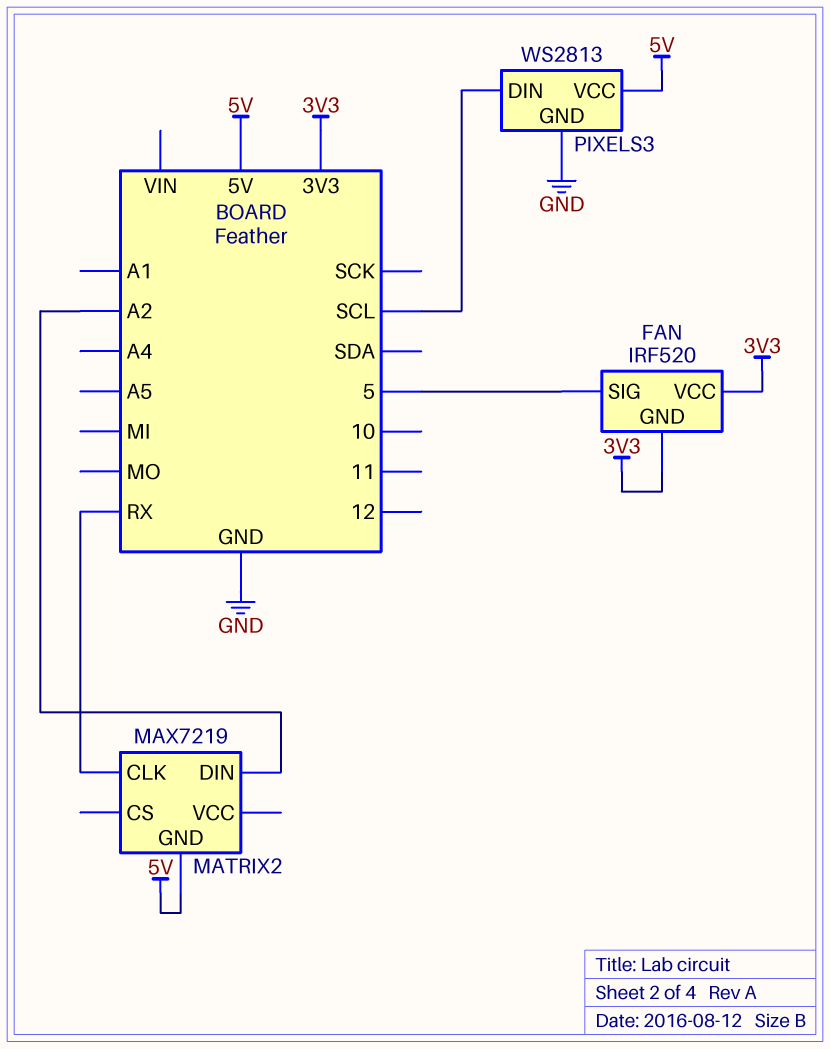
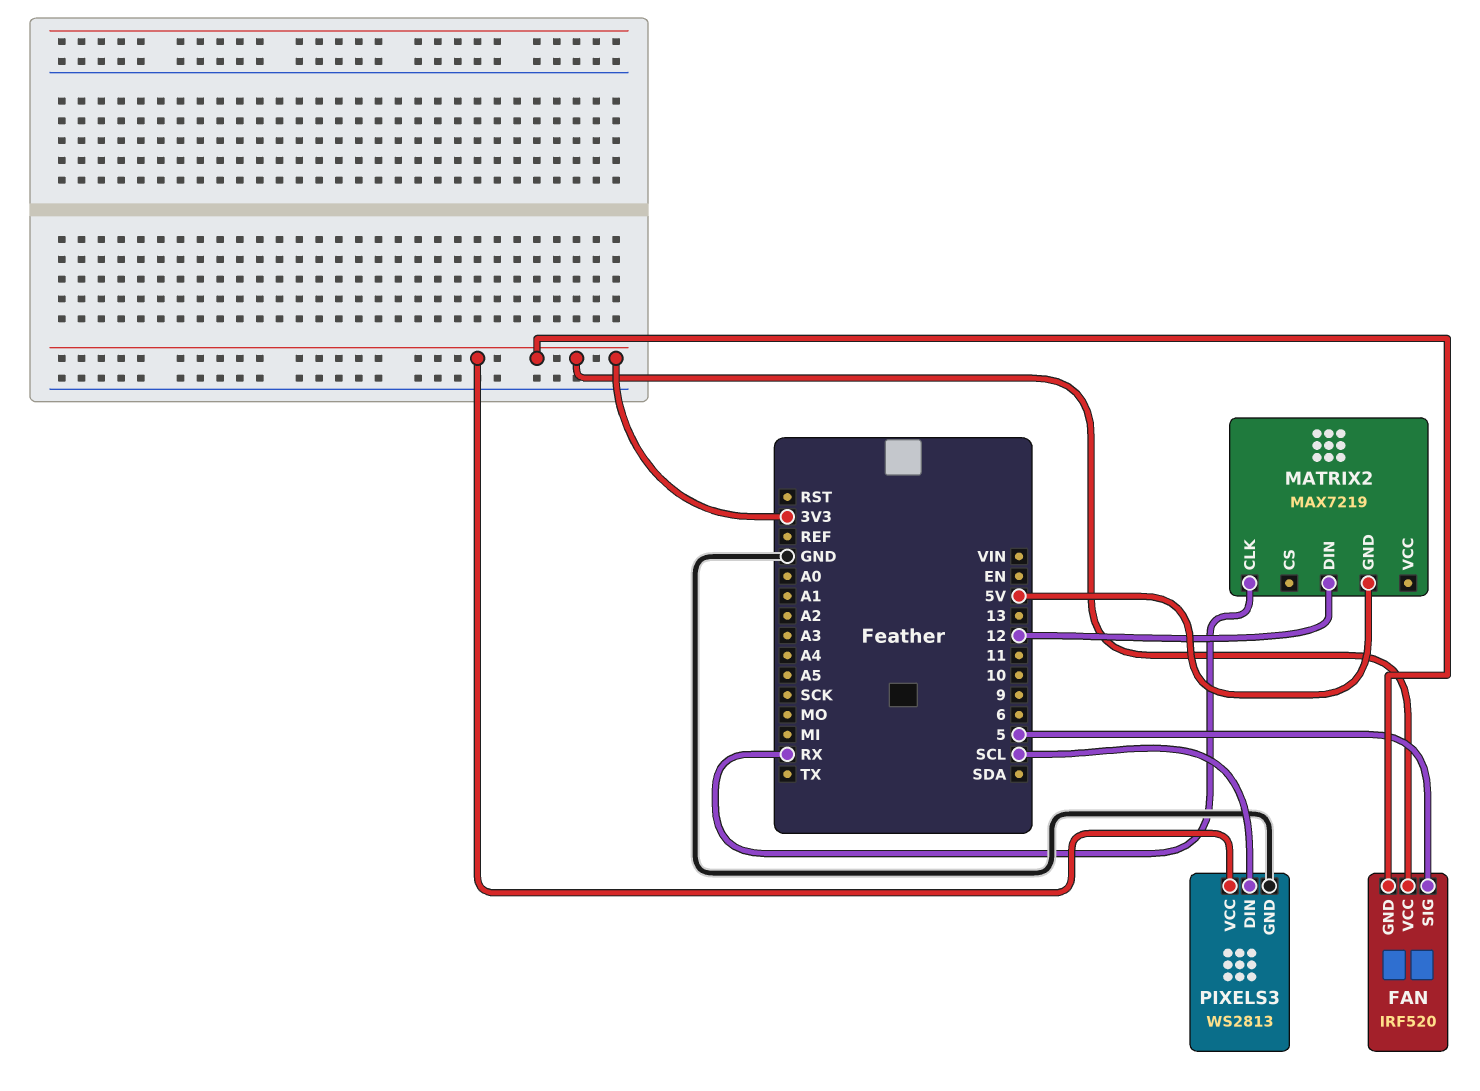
MATRIX2 pin DIN: A2 -> 12
PIXELS3 pin VCC: 5V -> 3V3

